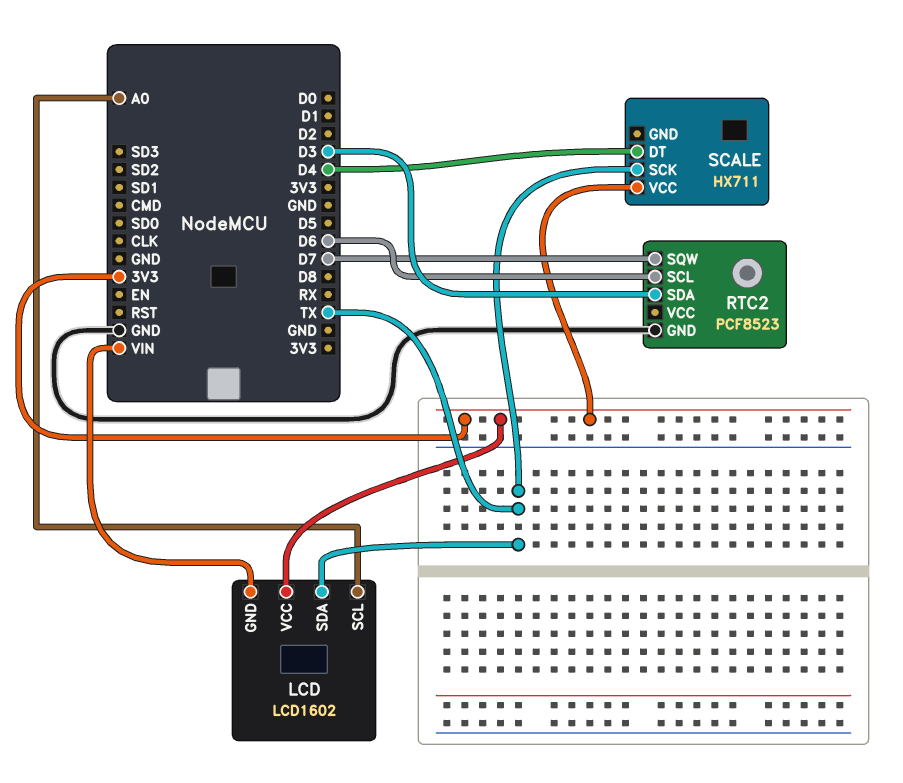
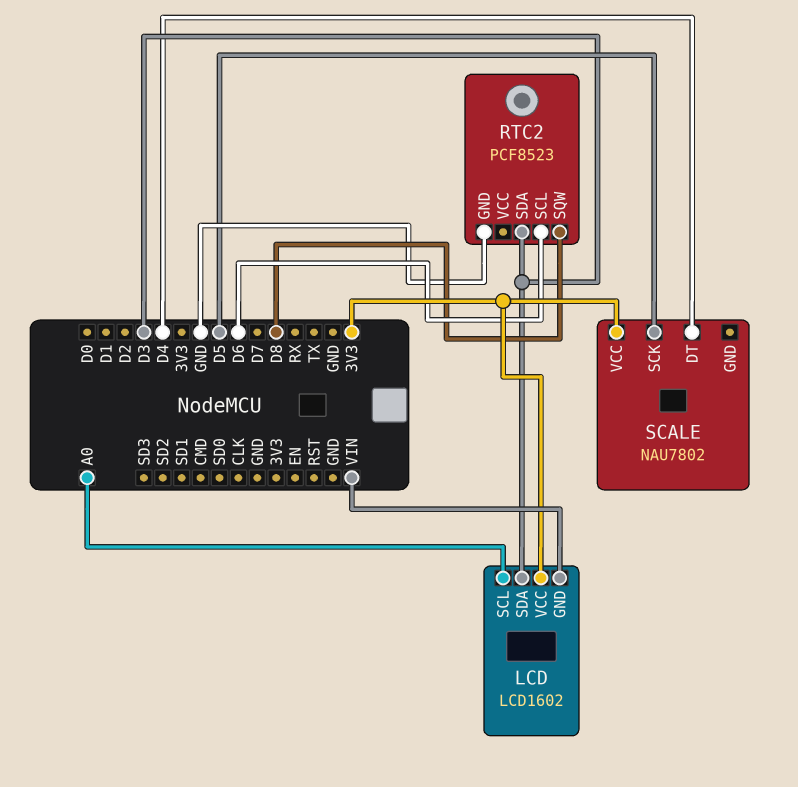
LCD pin SDA: TX -> D3
RTC2 pin SQW: D7 -> D8
SCALE: HX711 -> NAU7802
SCALE pin SCK: TX -> D5

